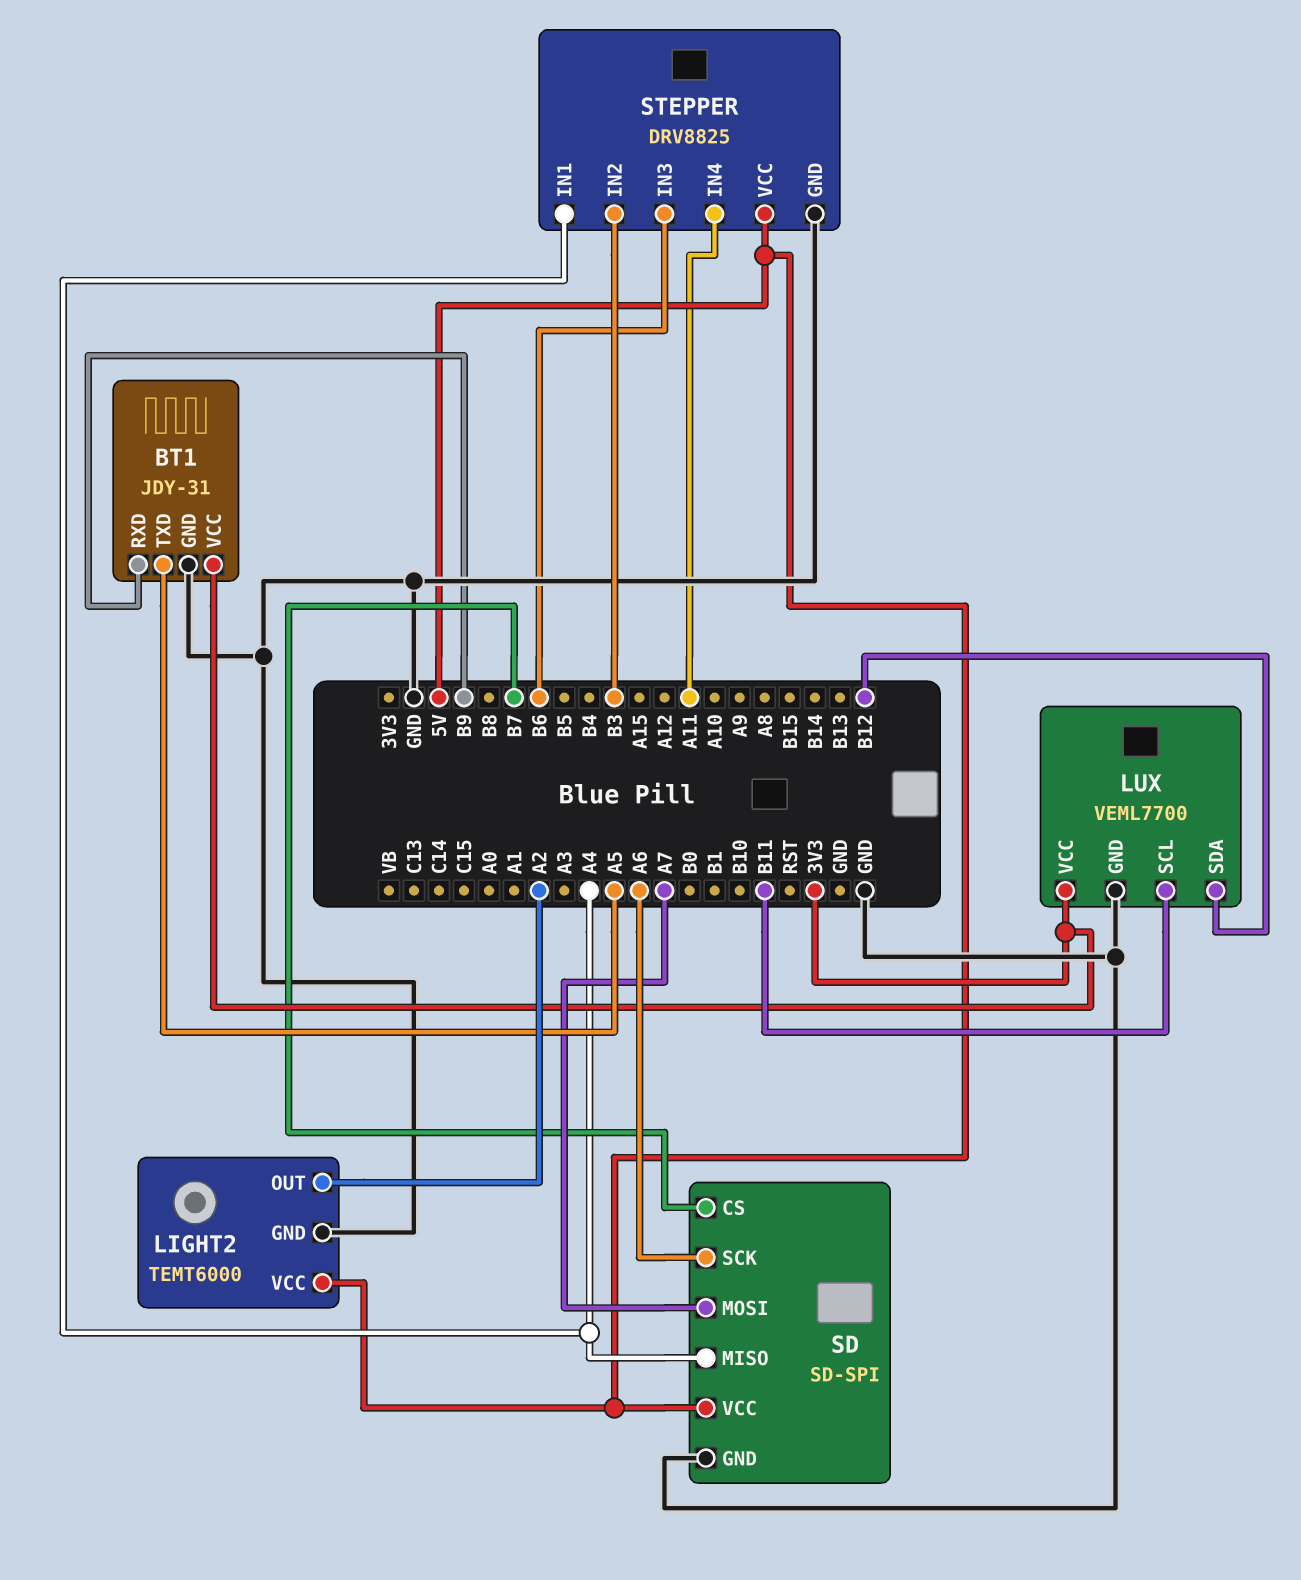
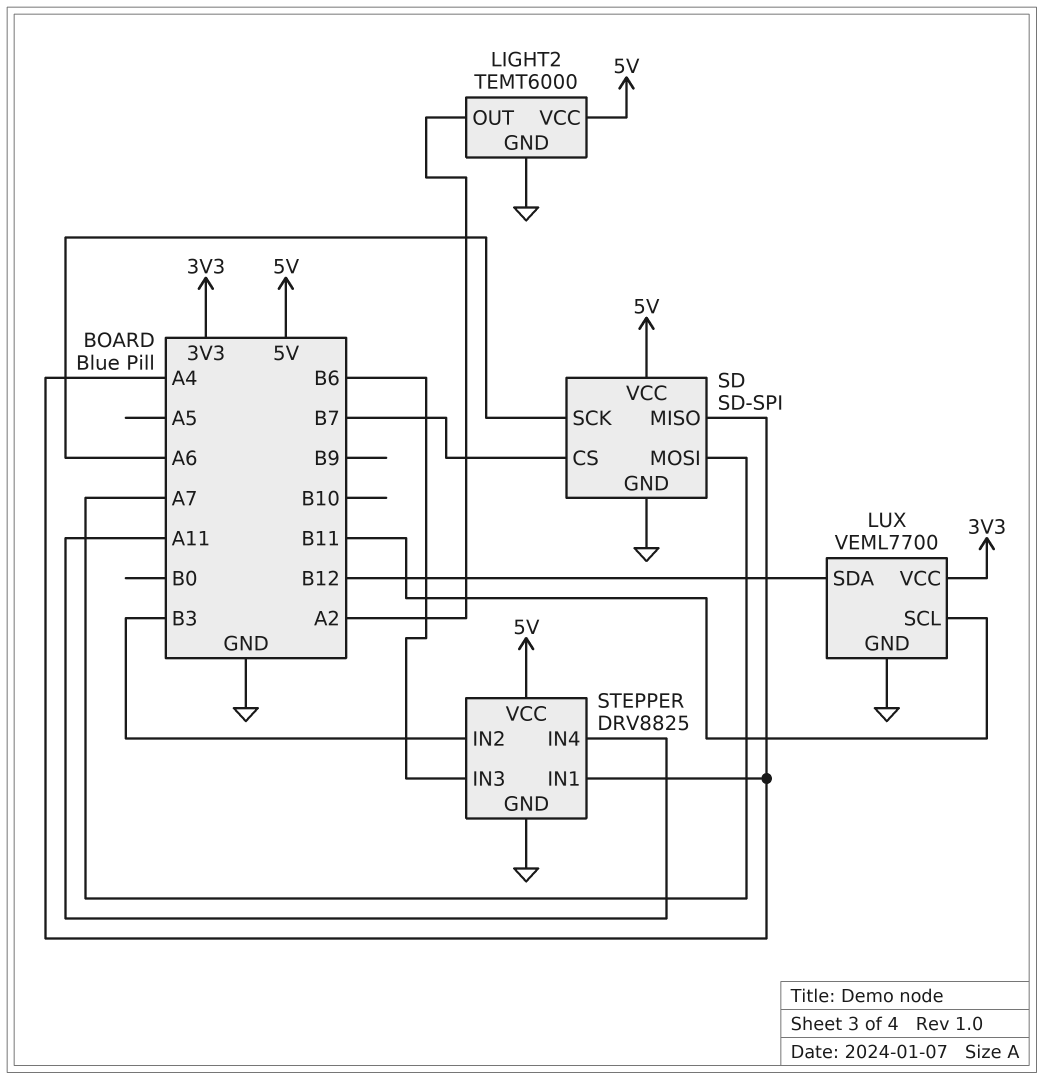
BT1: JDY-31 -> none
BT1 pin GND: GND -> none
BT1 pin RXD: B9 -> none
BT1 pin TXD: A5 -> none
BT1 pin VCC: 3V3 -> none

